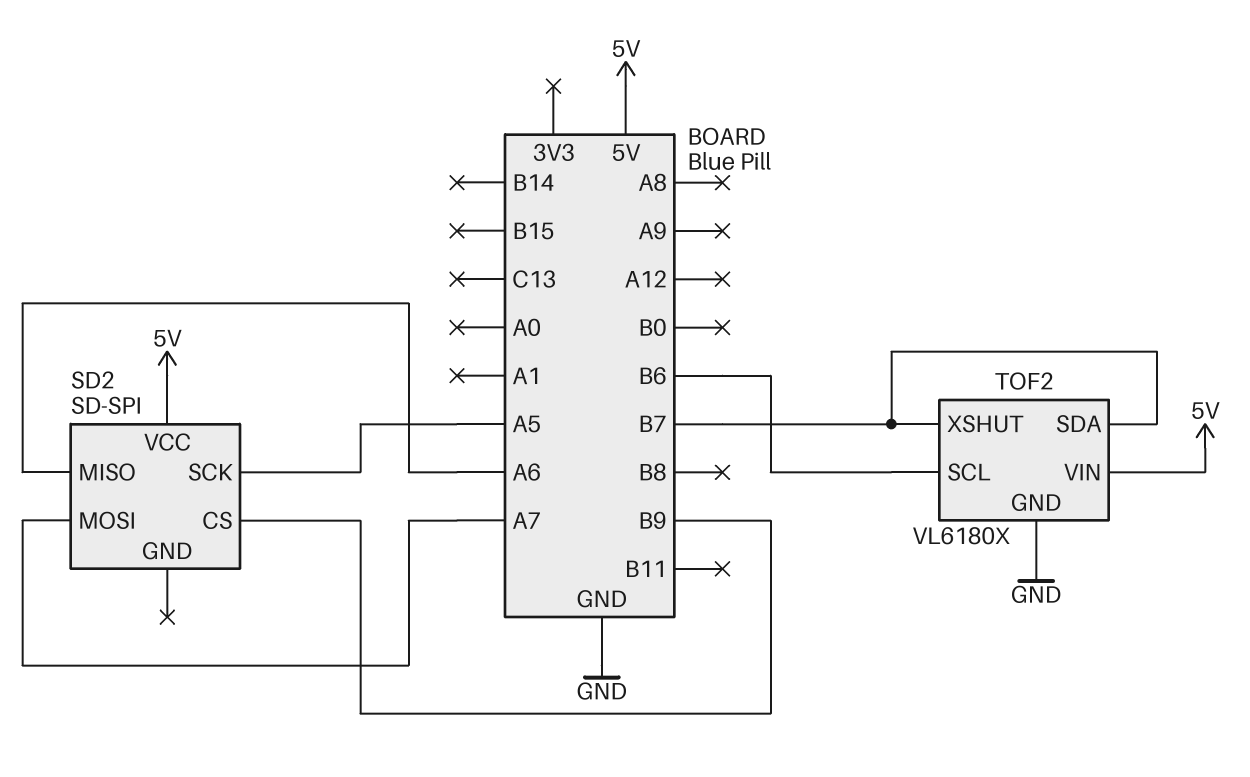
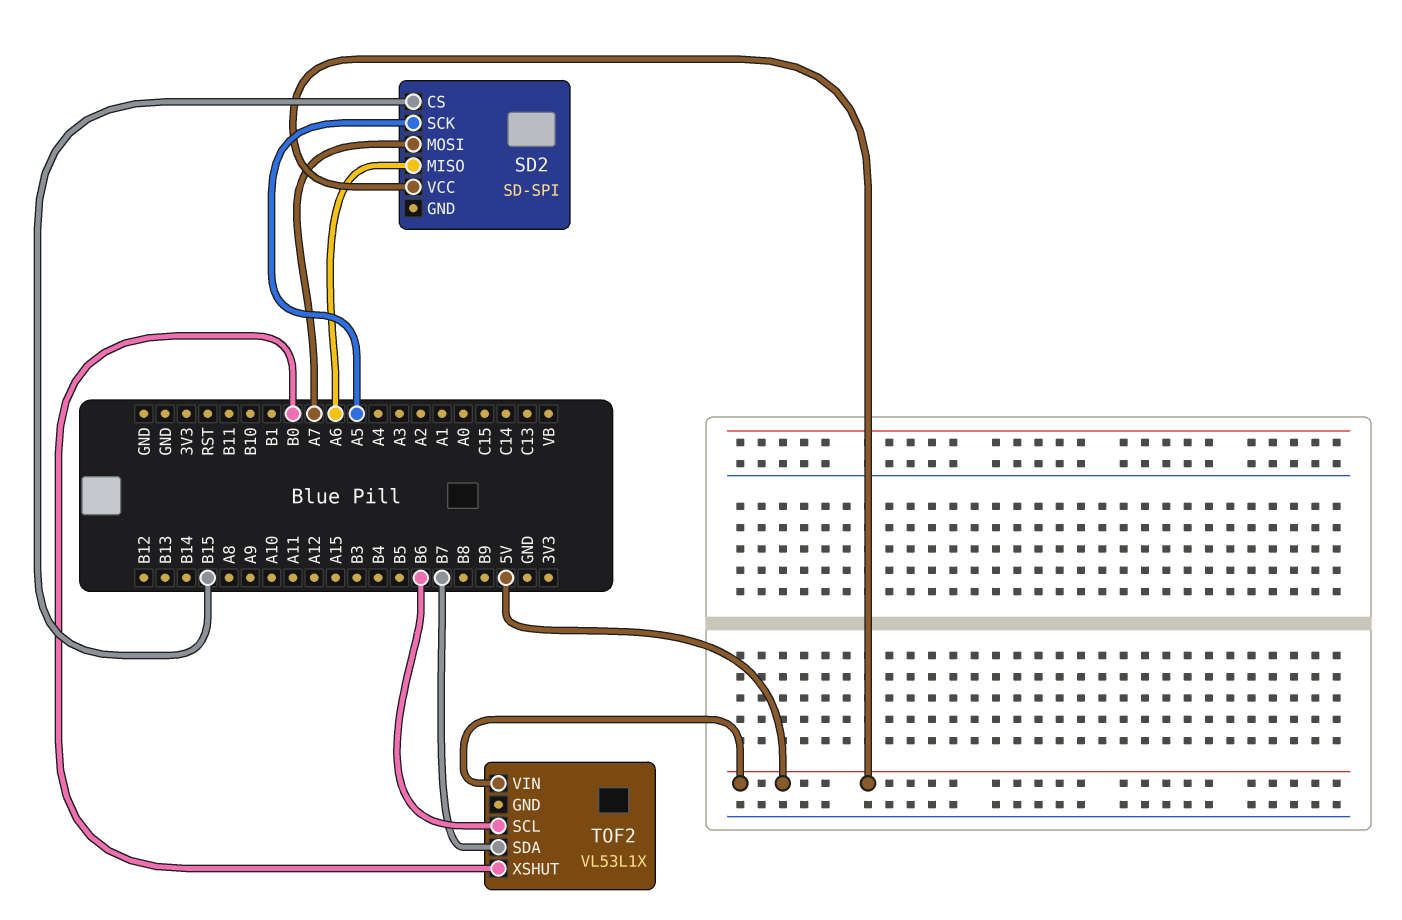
SD2 pin CS: B9 -> B15
TOF2: VL6180X -> VL53L1X
TOF2 pin GND: GND -> none
TOF2 pin XSHUT: B7 -> B0

